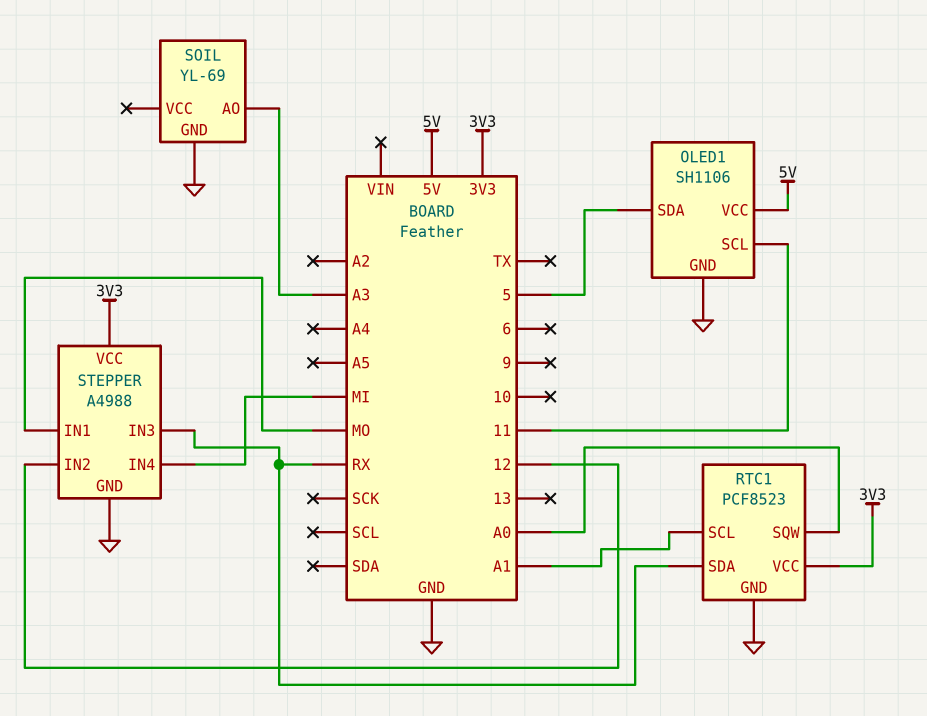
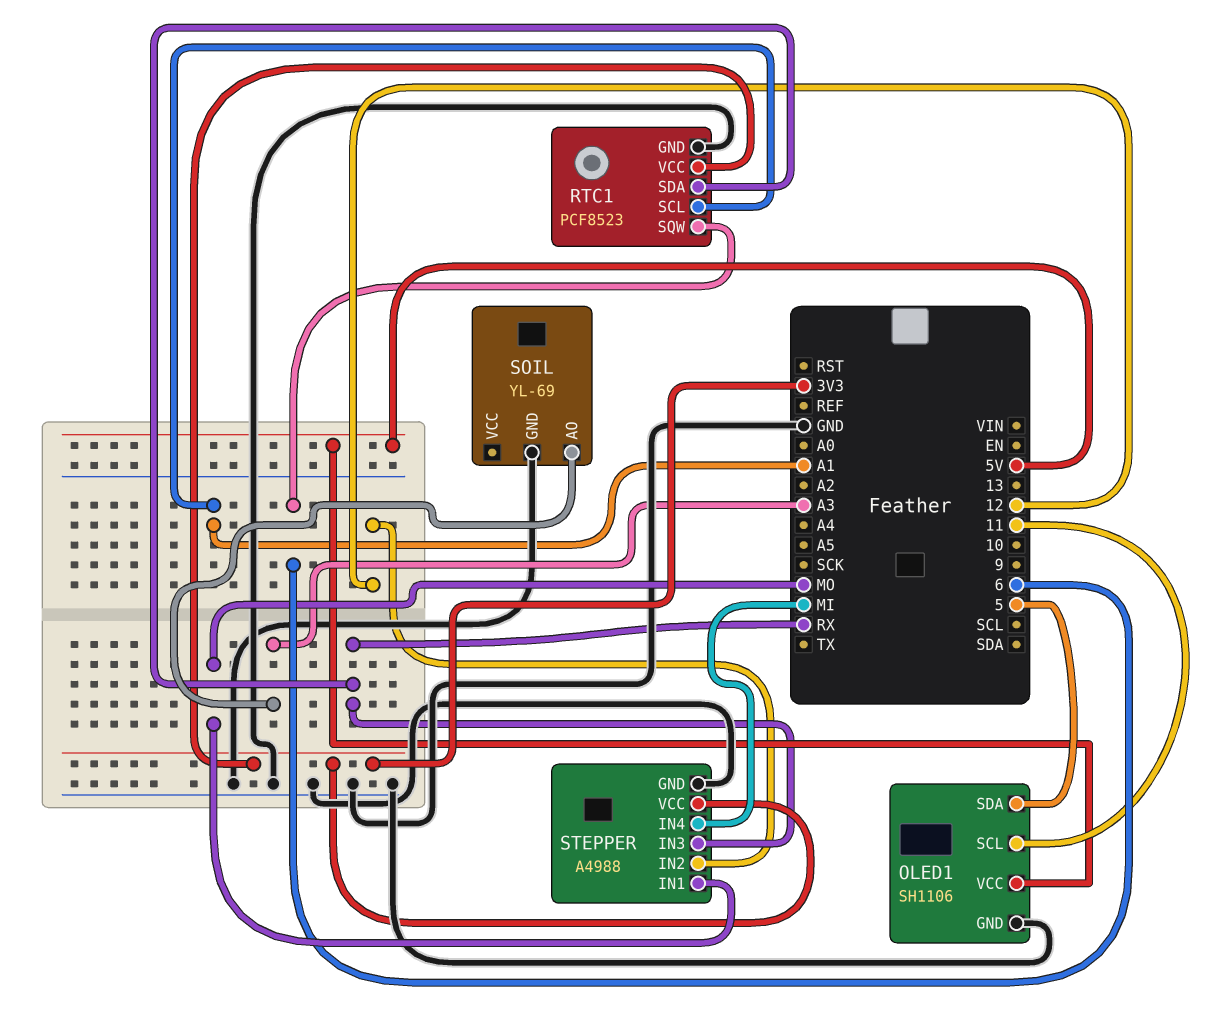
RTC1 pin SQW: A0 -> 6

